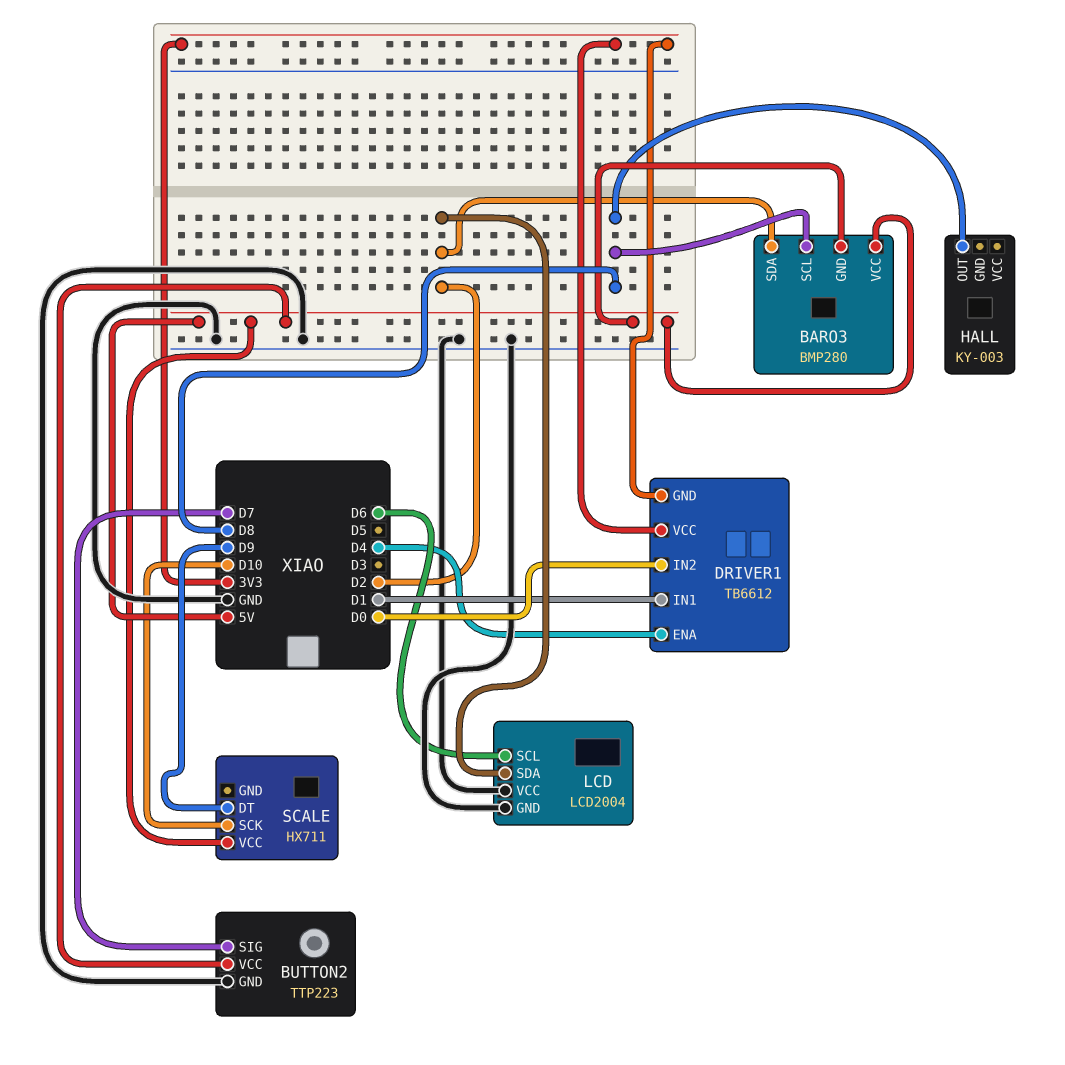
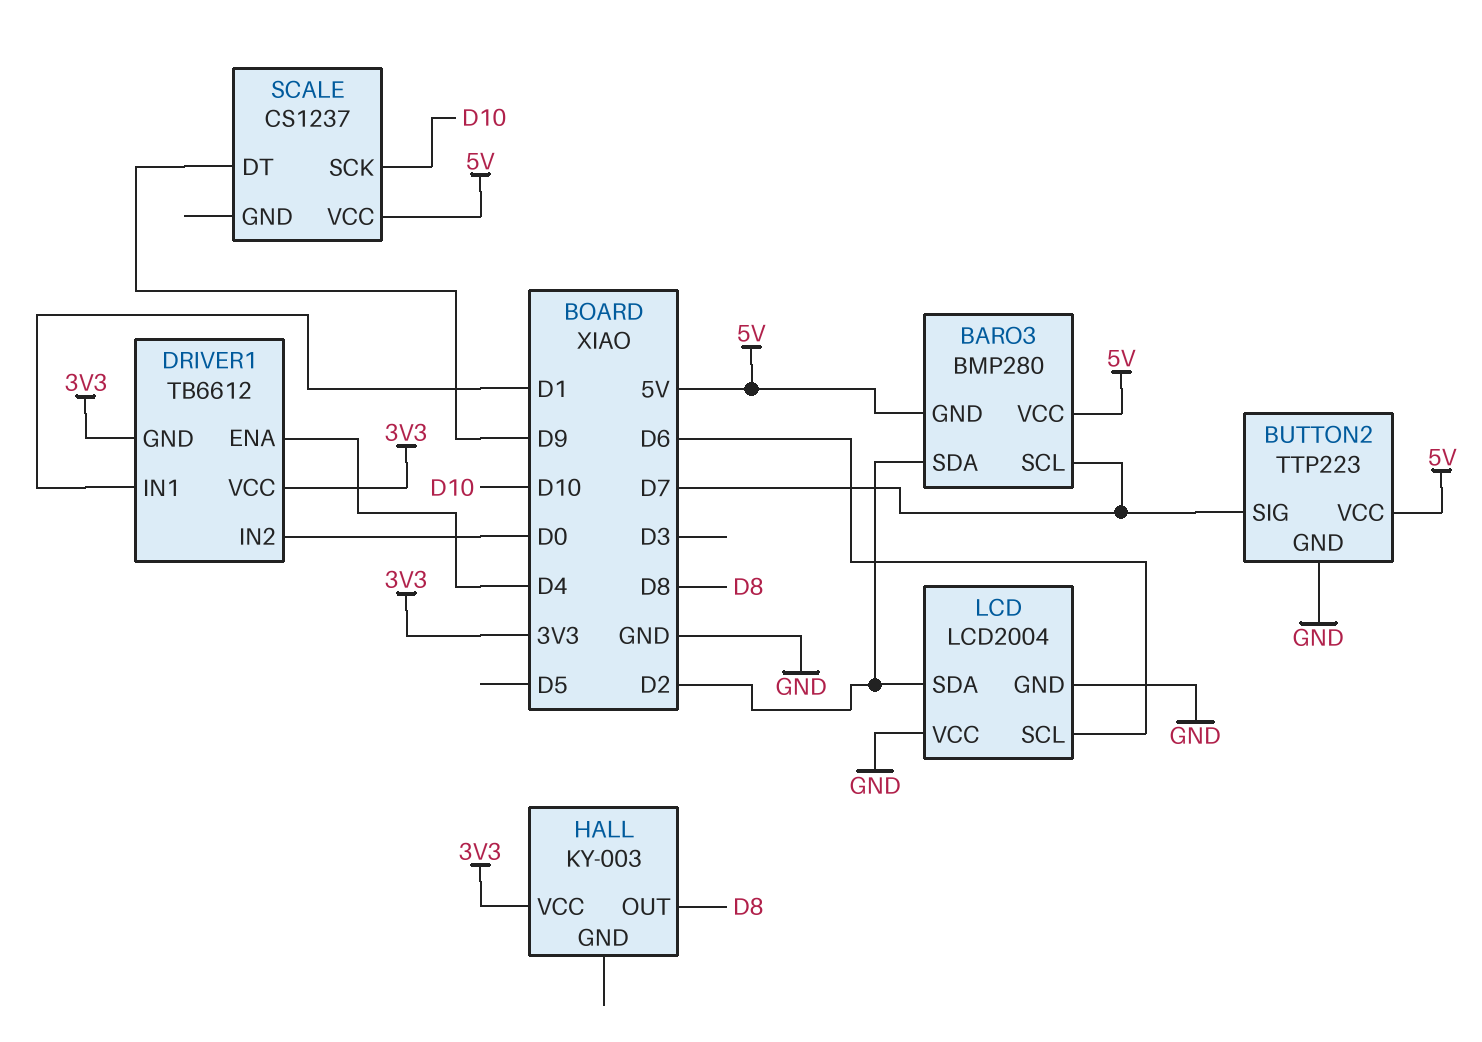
BARO3 pin SCL: D8 -> D7
HALL pin VCC: none -> 3V3
SCALE: HX711 -> CS1237

